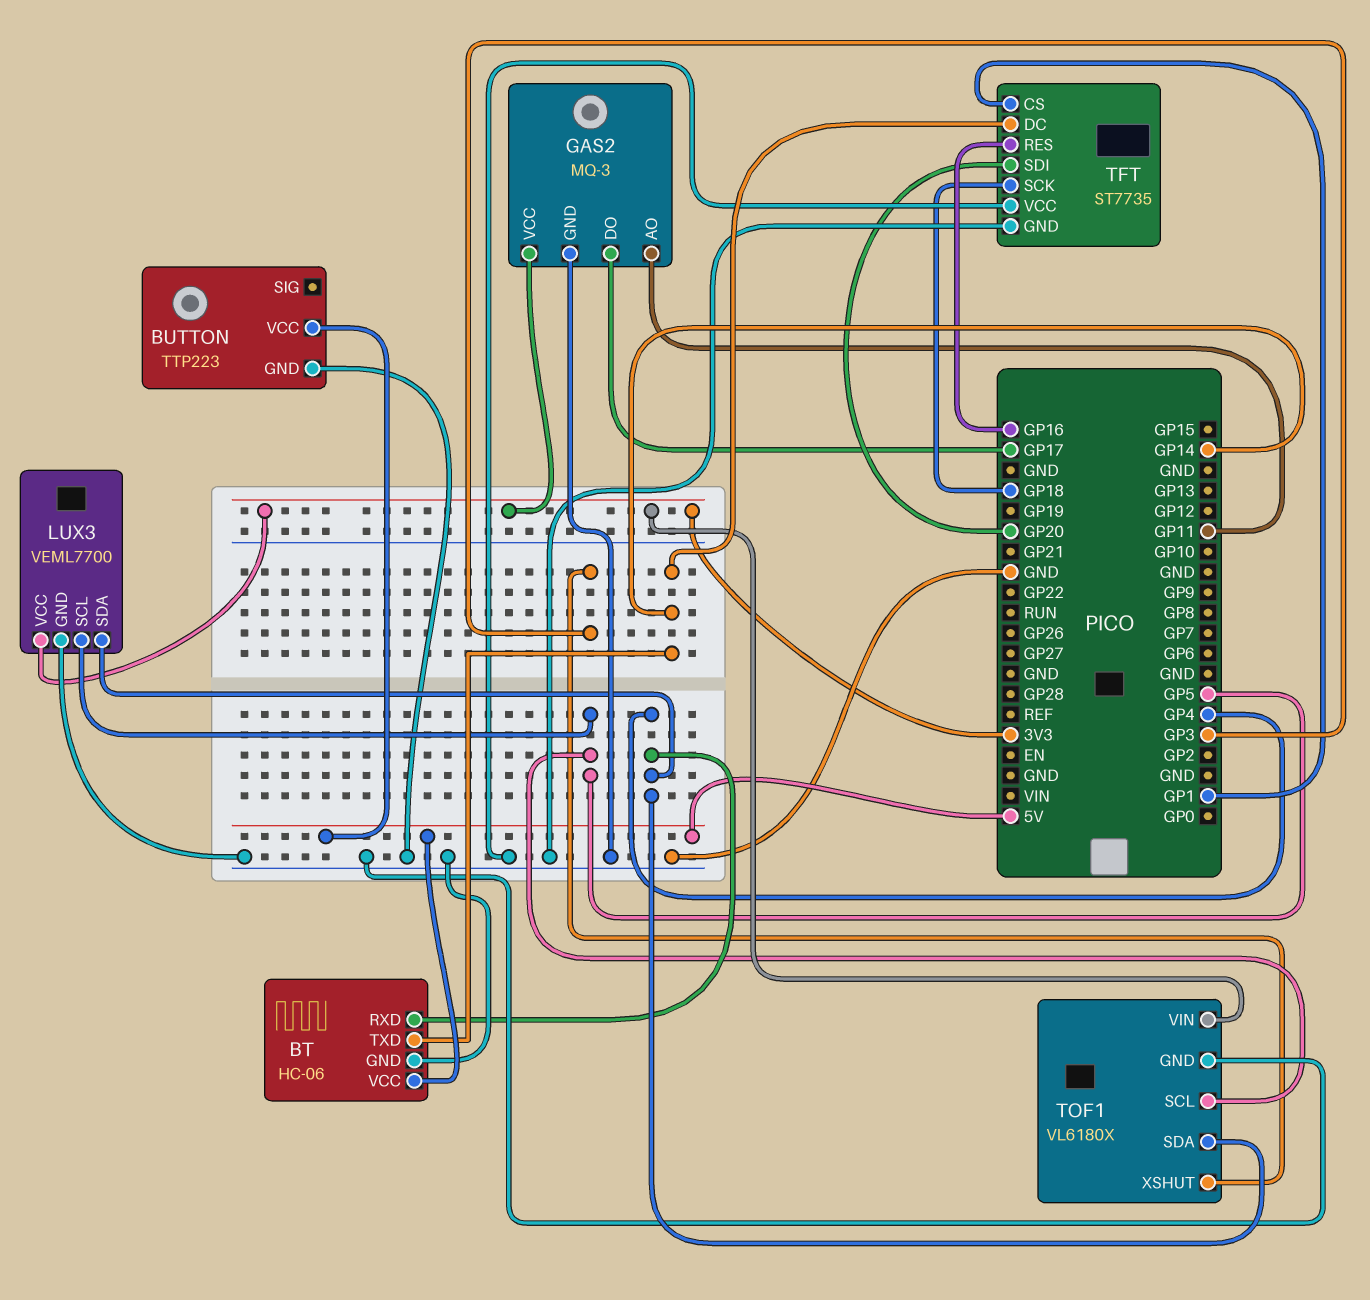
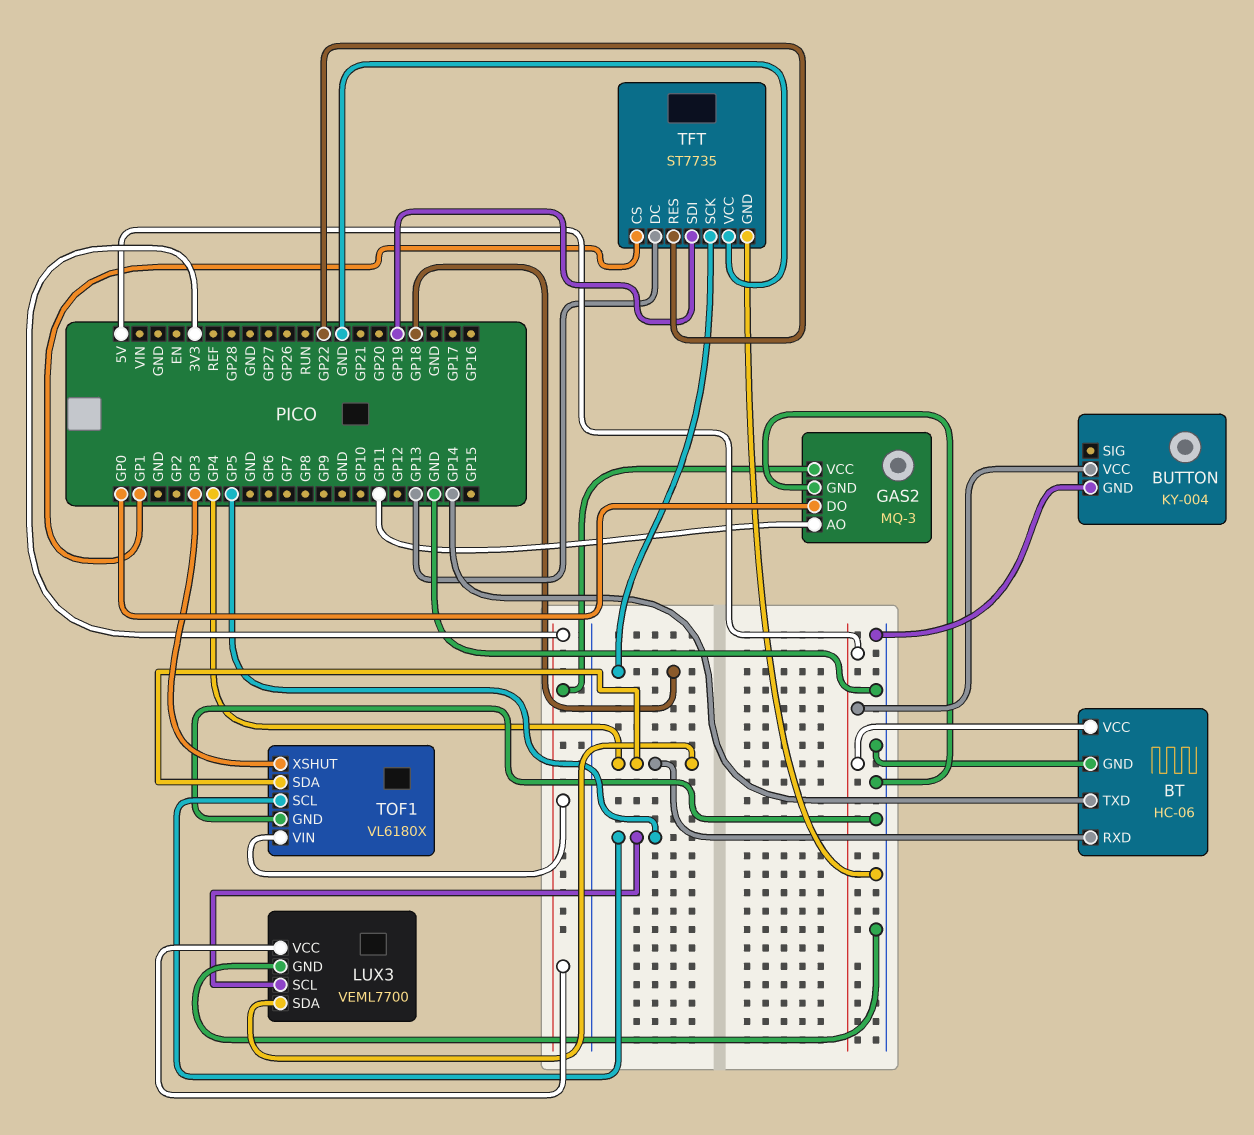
BUTTON: TTP223 -> KY-004
GAS2 pin DO: GP17 -> GP0
TFT pin DC: GP14 -> GP13
TFT pin RES: GP16 -> GP22
TFT pin SDI: GP20 -> GP19

